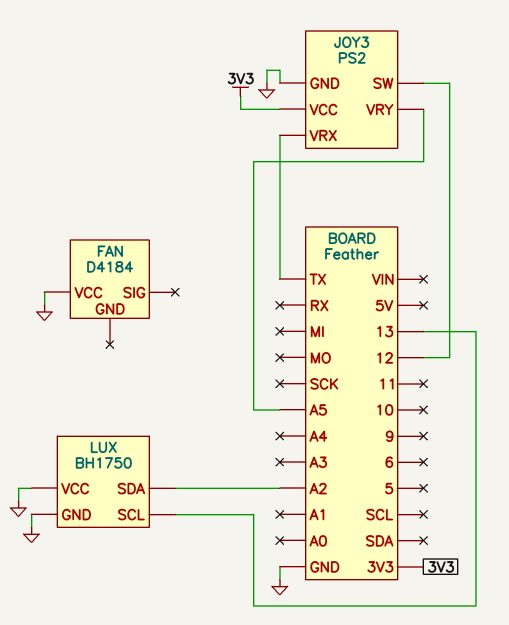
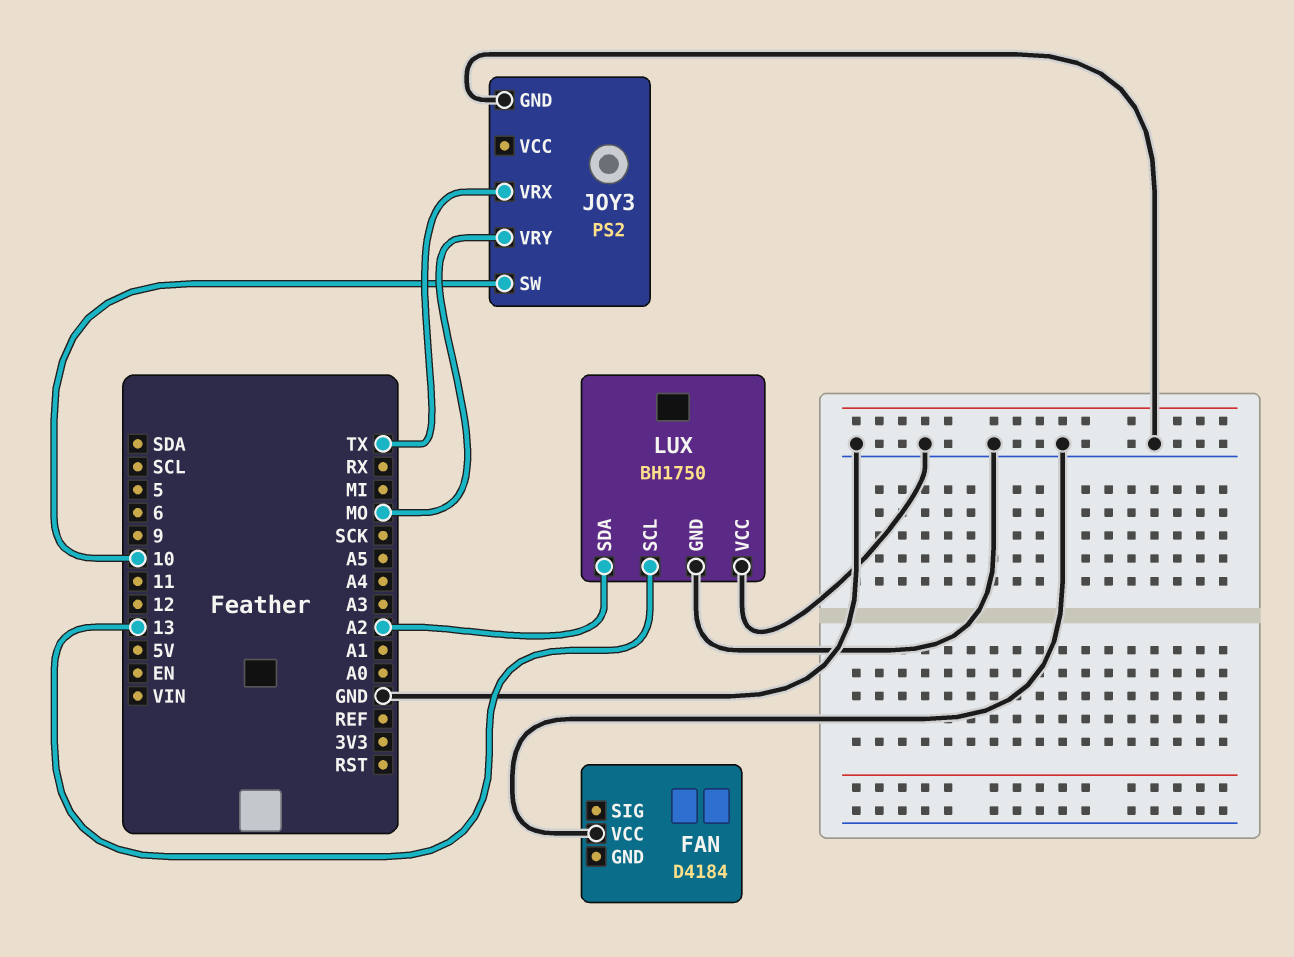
JOY3 pin SW: 12 -> 10
JOY3 pin VCC: 3V3 -> none
JOY3 pin VRY: A5 -> MO

